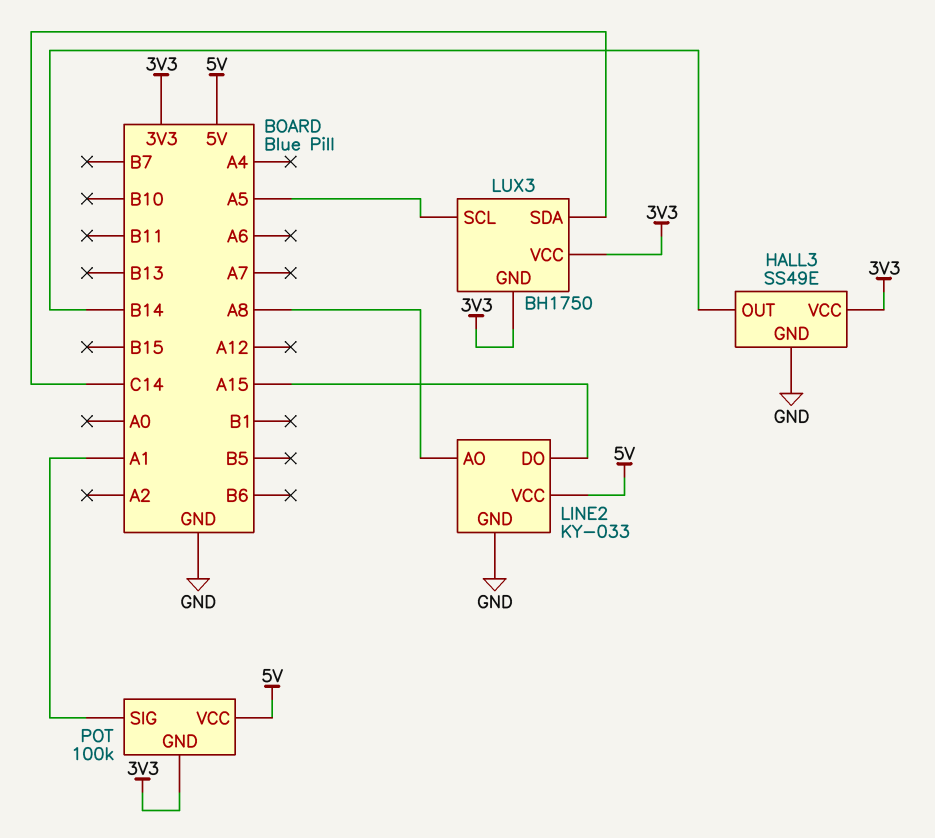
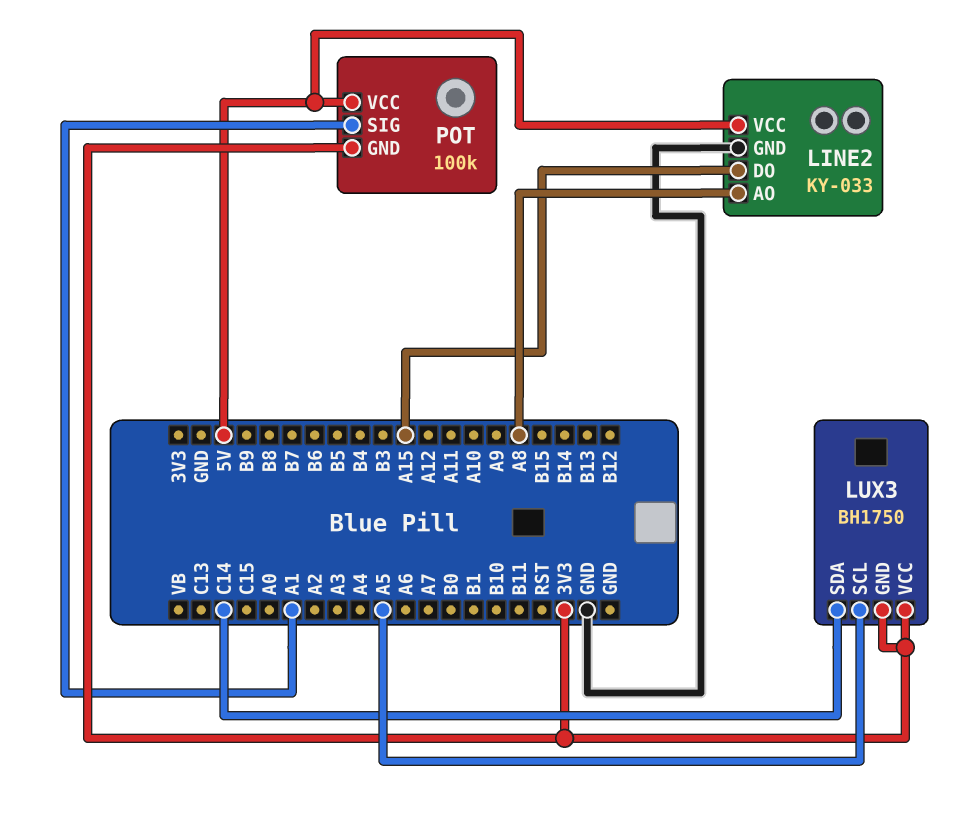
HALL3: SS49E -> none
HALL3 pin GND: GND -> none
HALL3 pin OUT: B14 -> none
HALL3 pin VCC: 3V3 -> none

